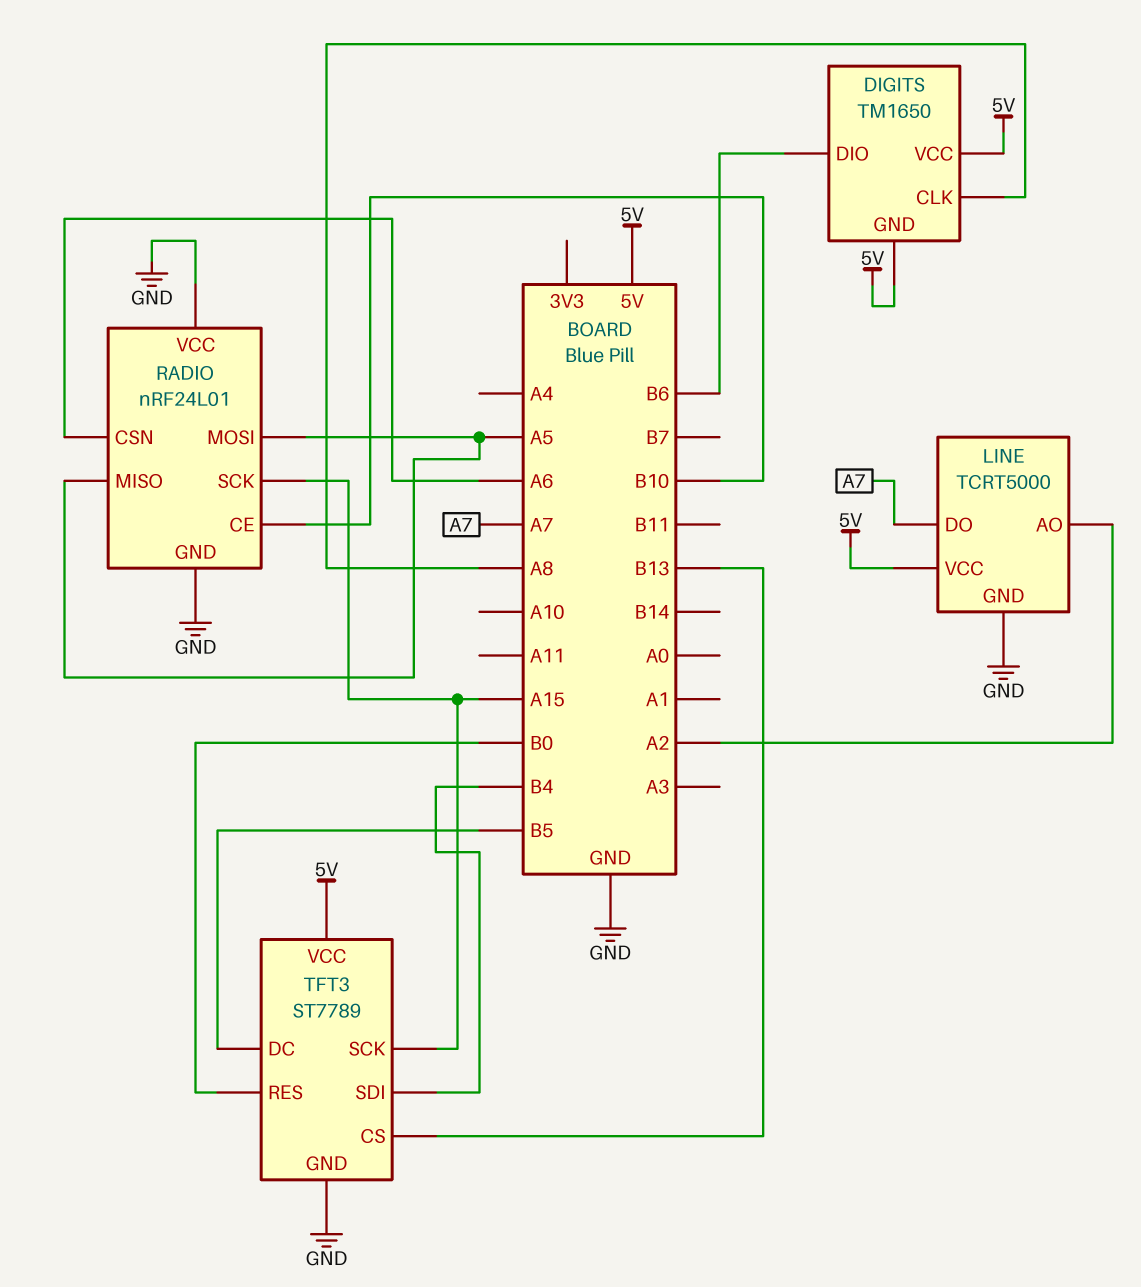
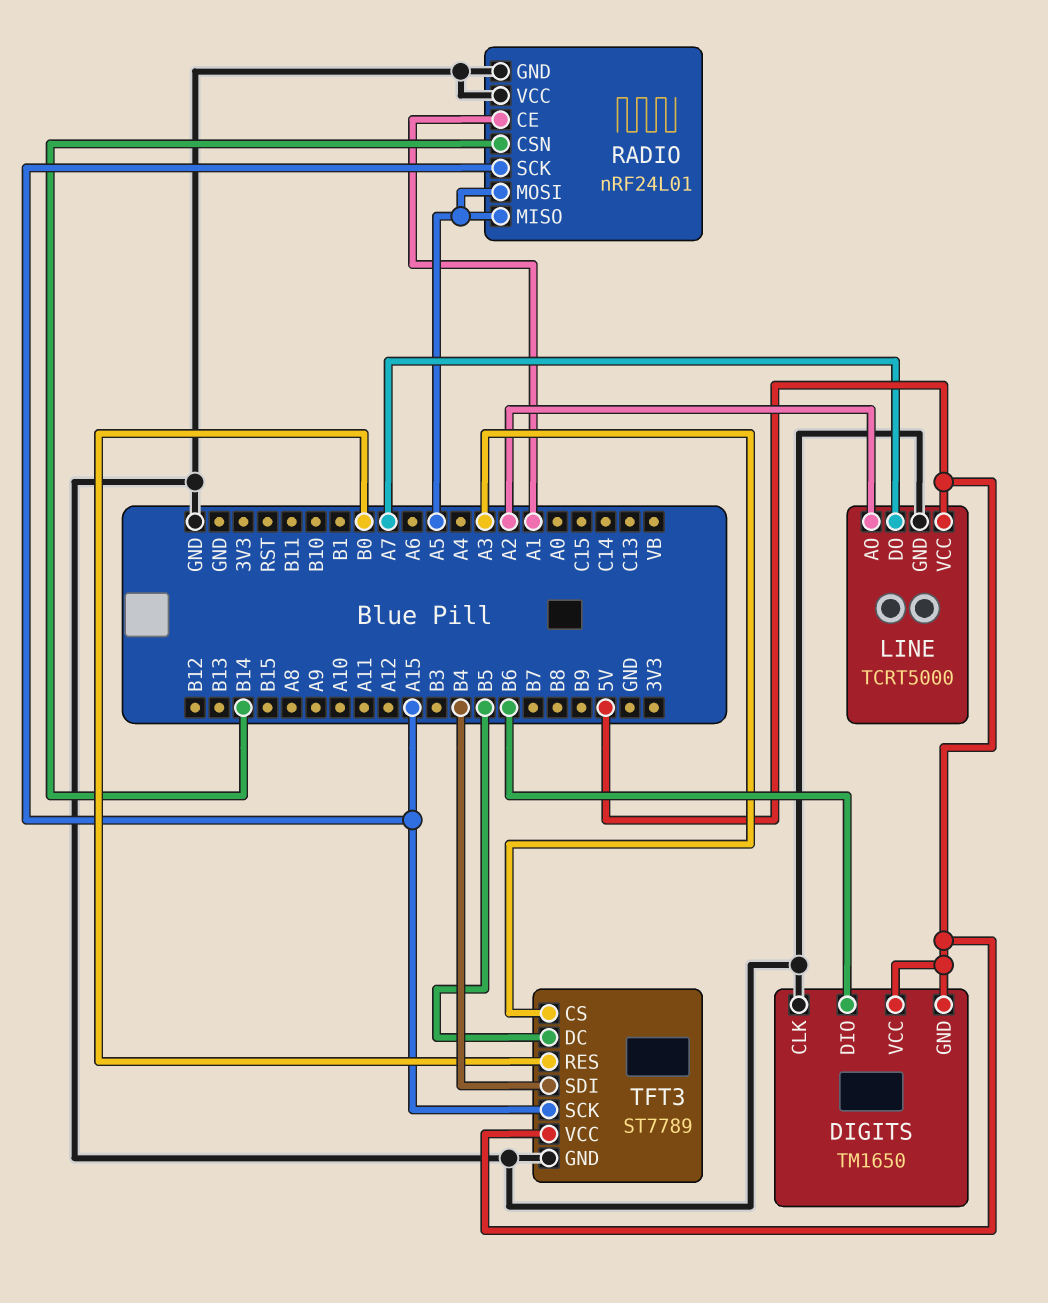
DIGITS pin CLK: A8 -> GND
RADIO pin CE: B10 -> A1
RADIO pin CSN: A6 -> B14
TFT3 pin CS: B13 -> A3

